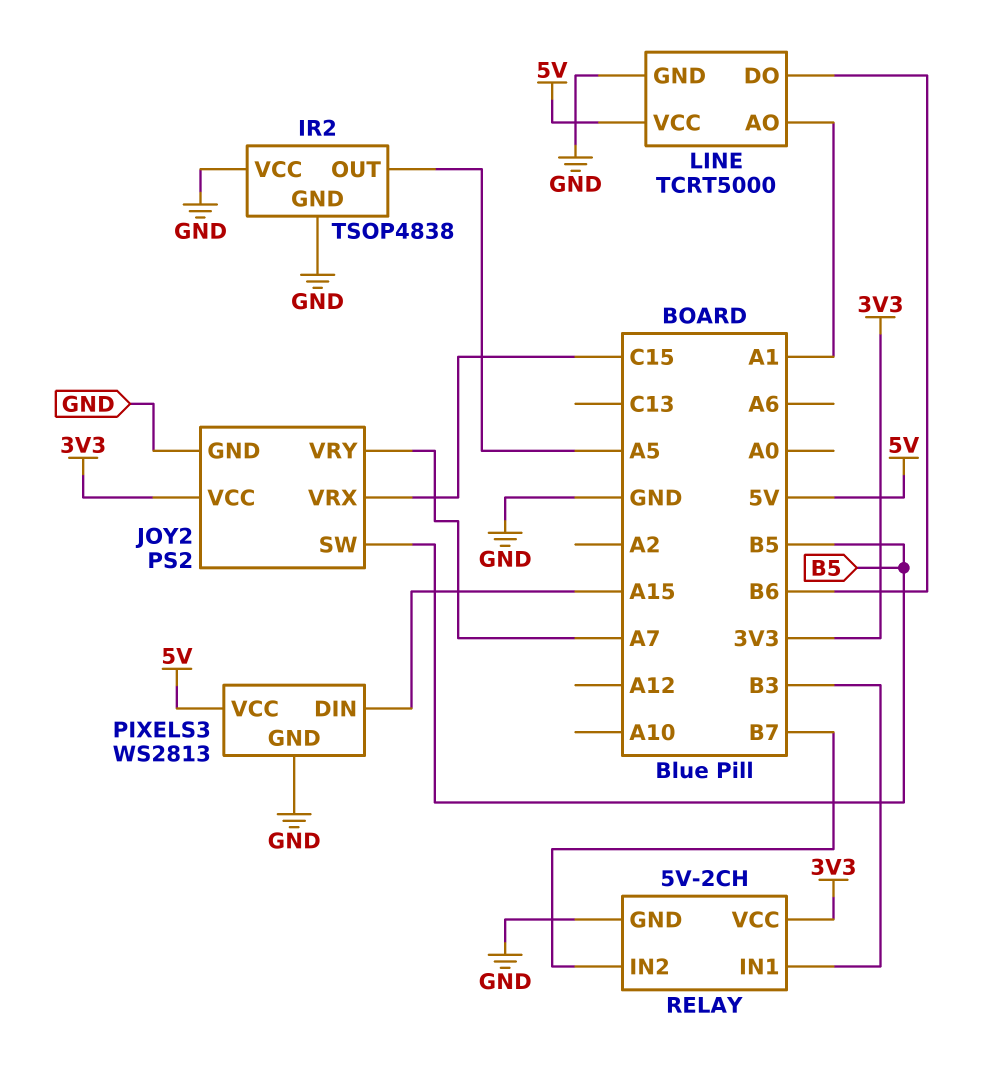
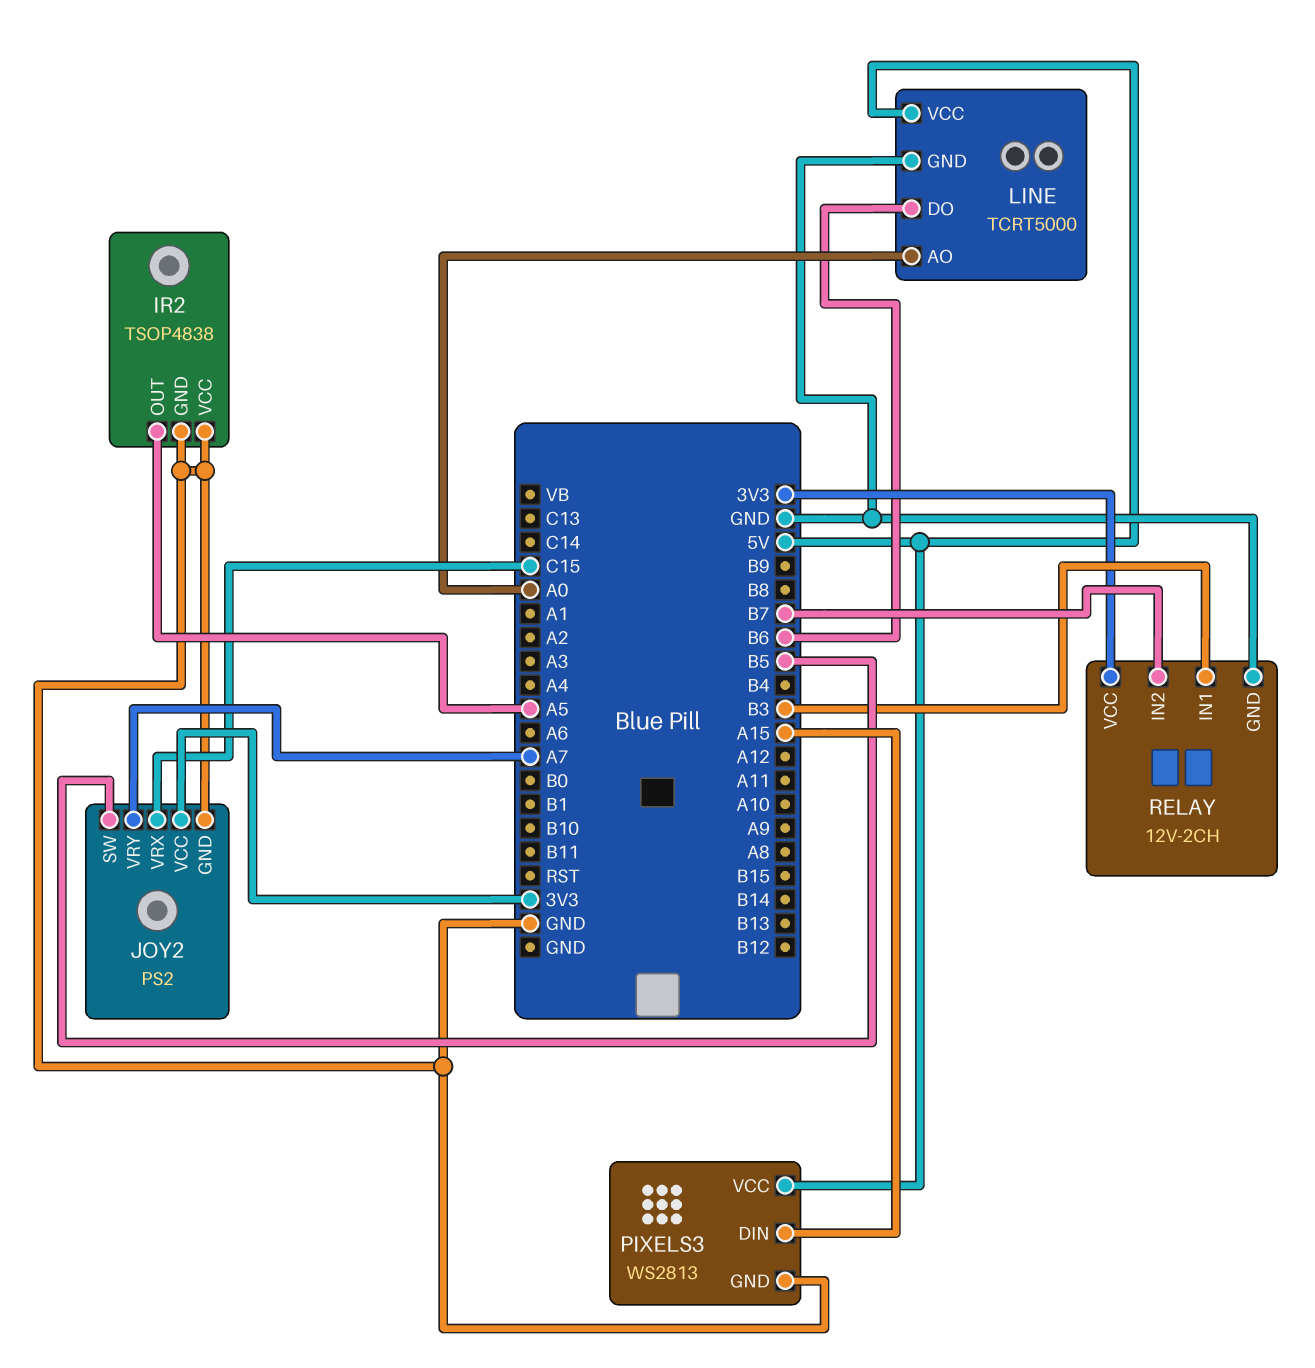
LINE pin AO: A1 -> A0
RELAY: 5V-2CH -> 12V-2CH

